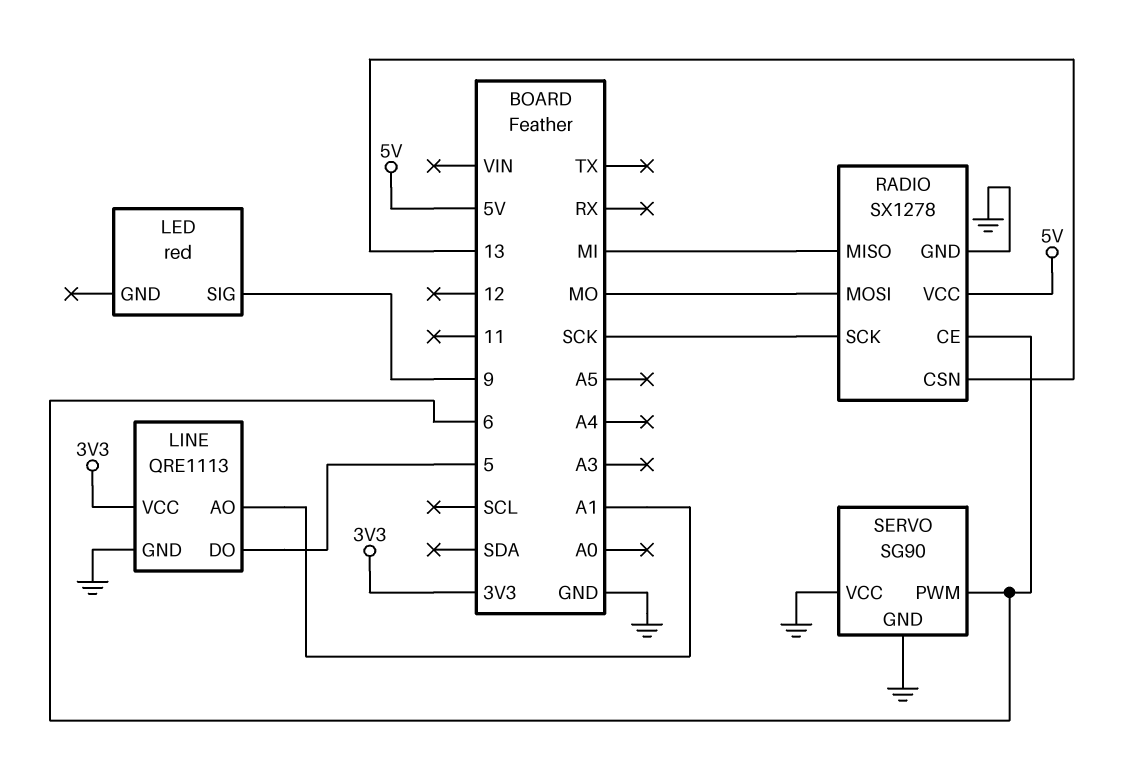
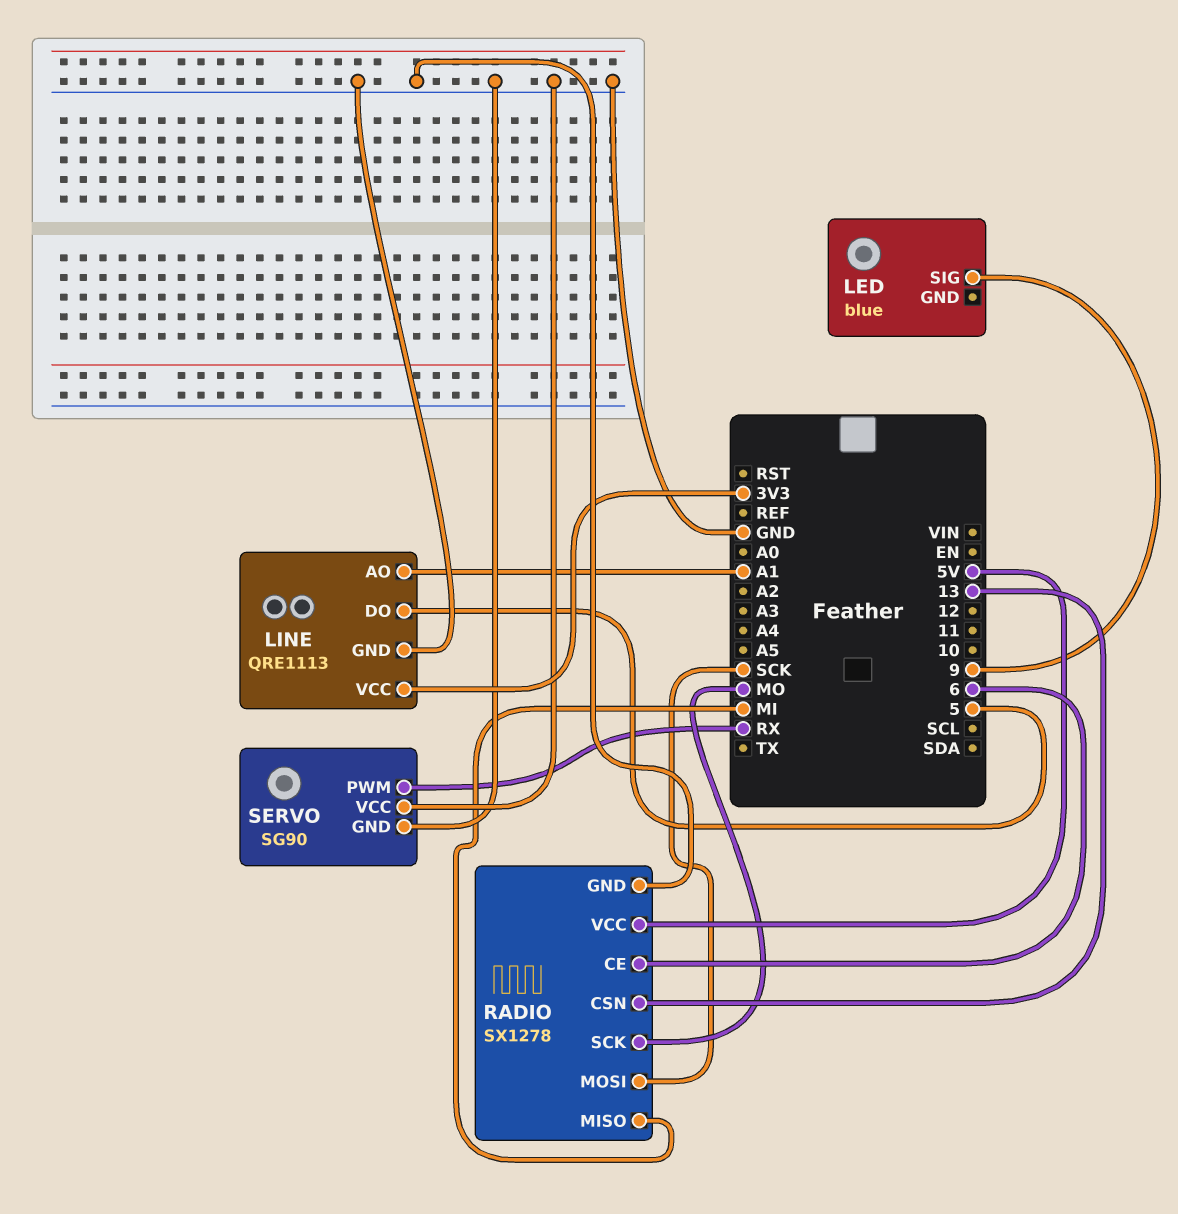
LED: red -> blue
RADIO pin MOSI: MO -> SCK
RADIO pin SCK: SCK -> MO
SERVO pin PWM: 6 -> RX

